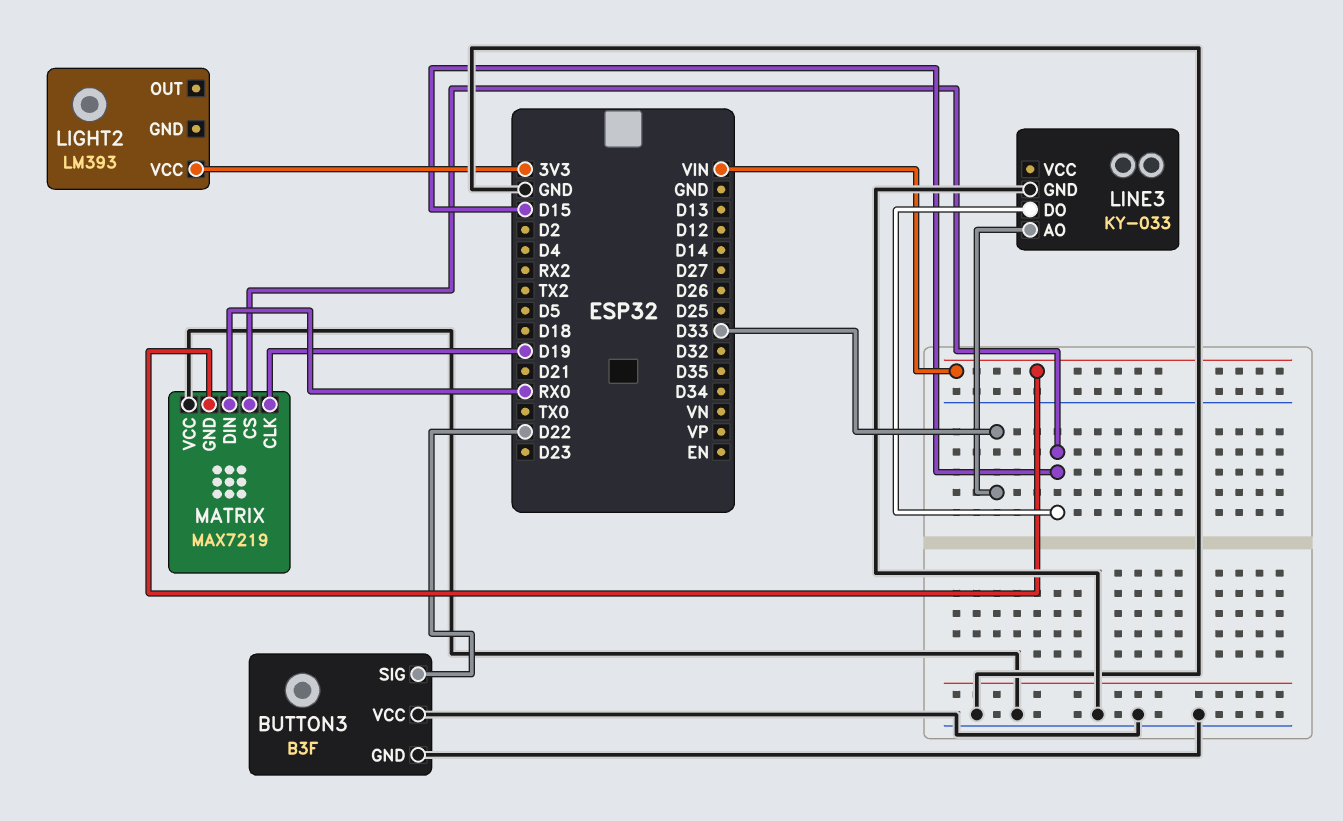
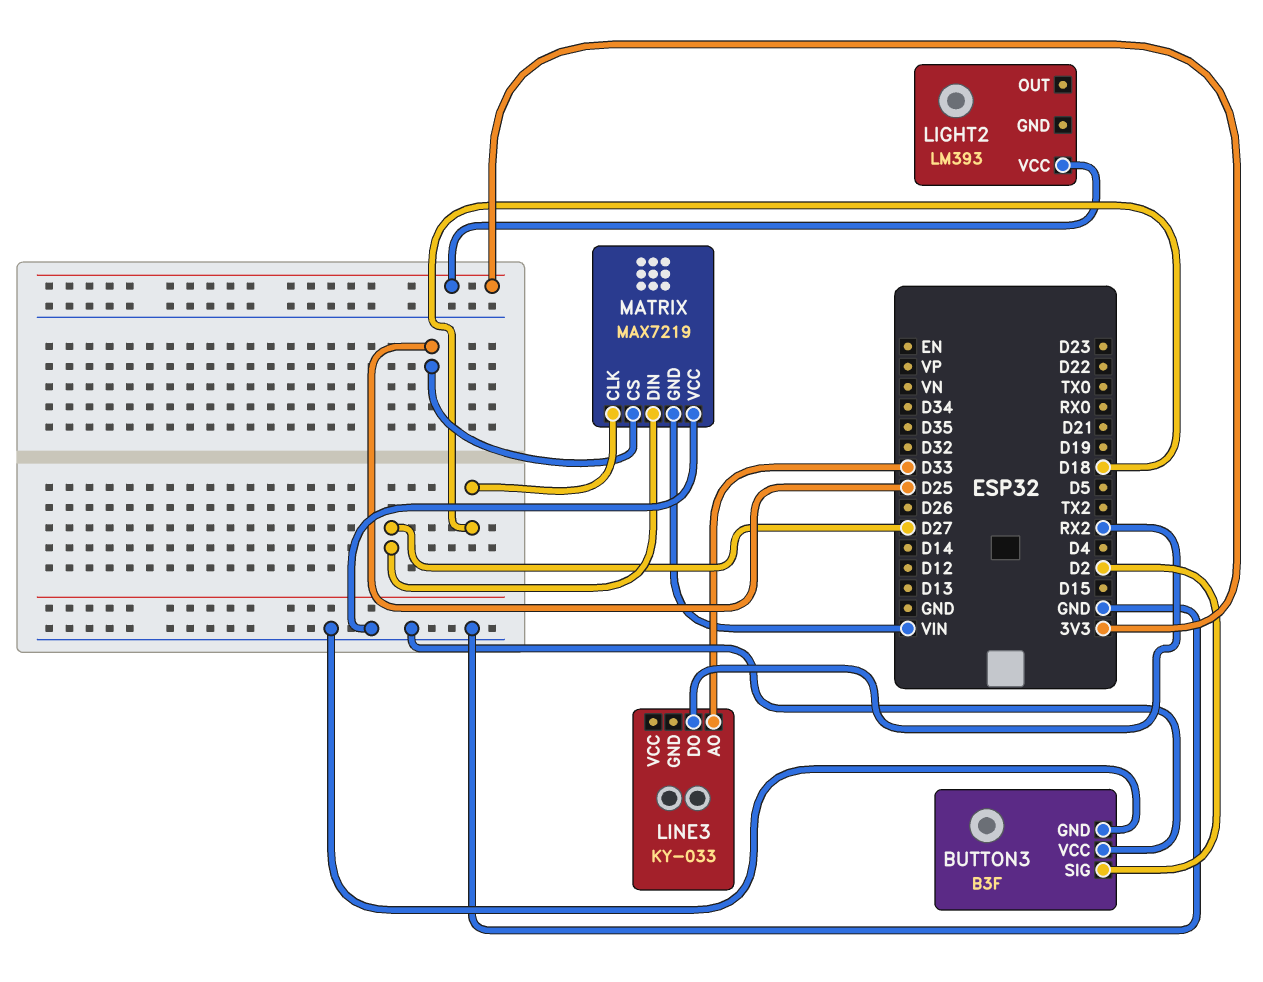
BUTTON3 pin SIG: D22 -> D2
LINE3 pin DO: D15 -> RX2
LINE3 pin GND: GND -> none
MATRIX pin CLK: D19 -> D18
MATRIX pin CS: D15 -> D25
MATRIX pin DIN: RX0 -> D27

